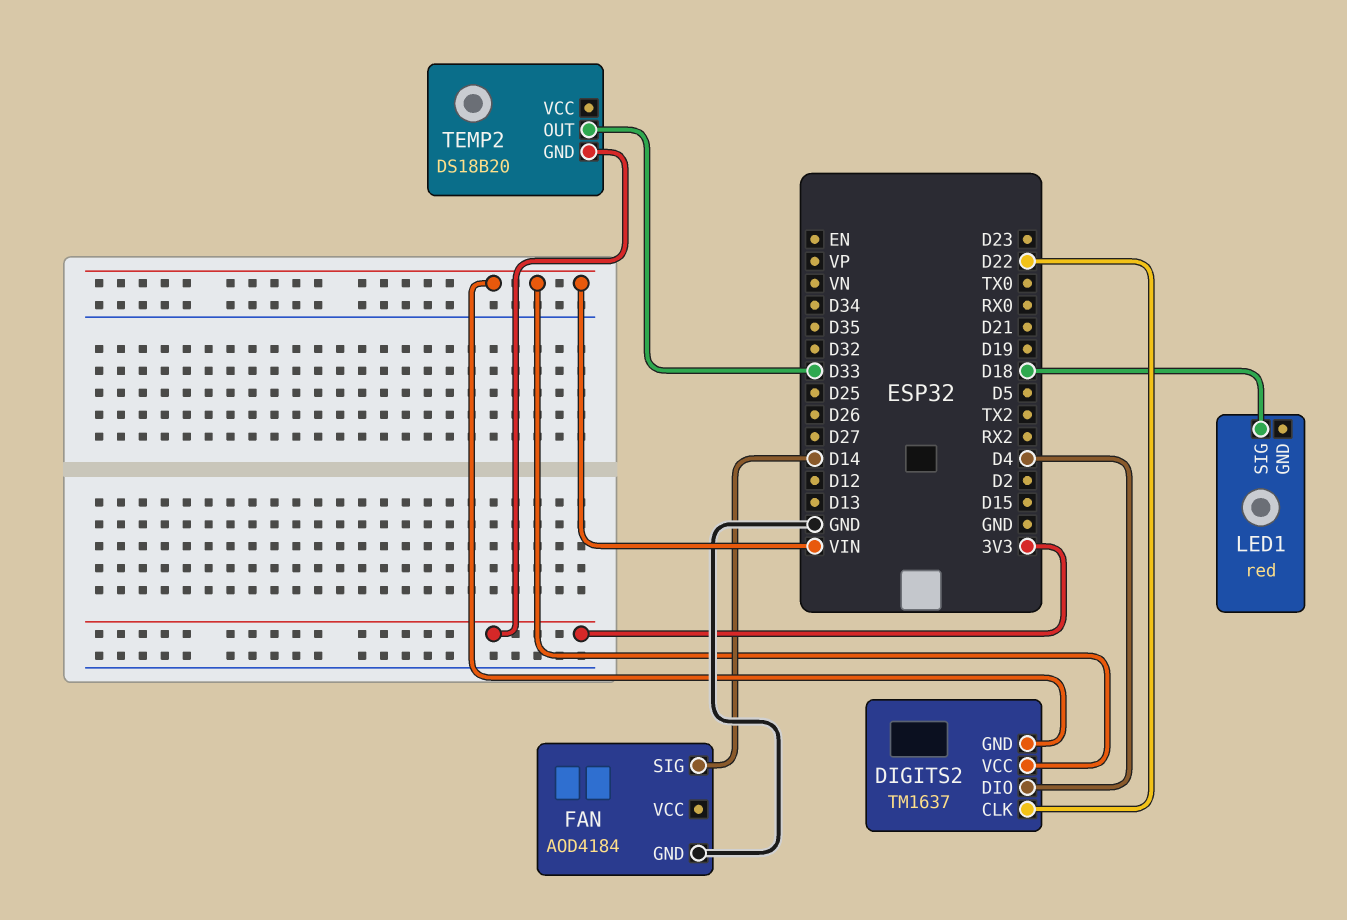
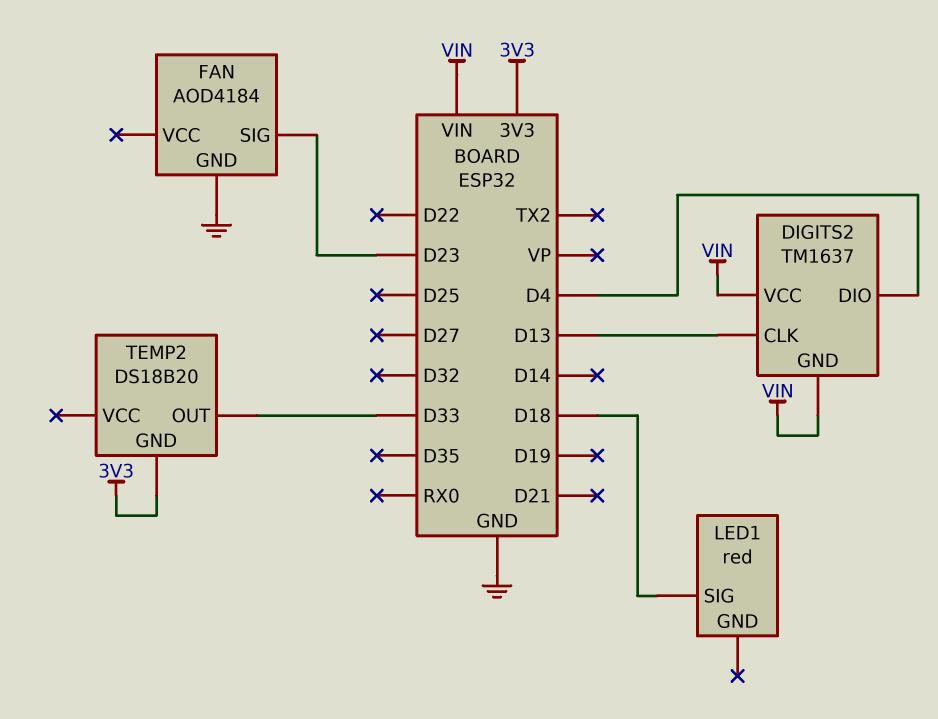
DIGITS2 pin CLK: D22 -> D13
FAN pin SIG: D14 -> D23

